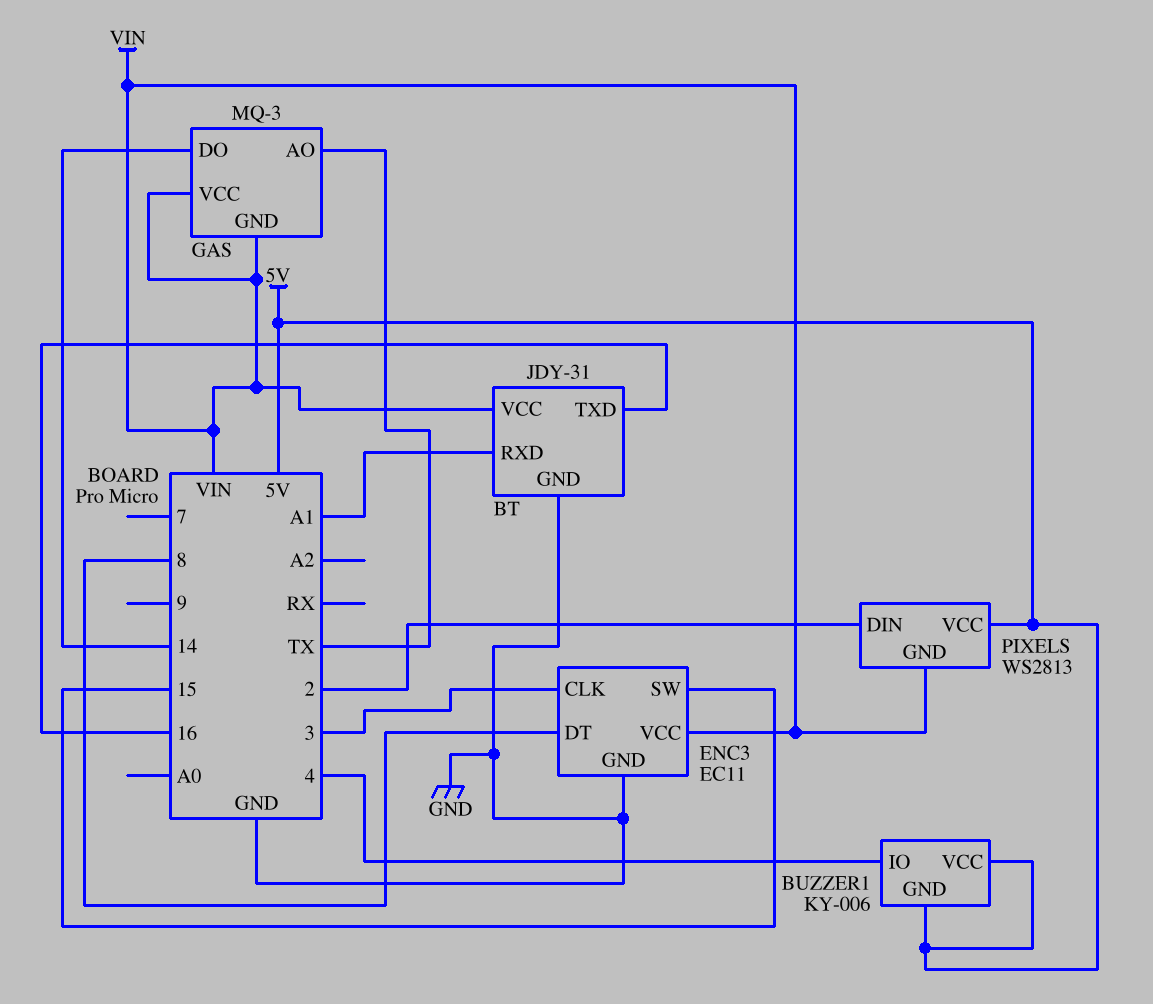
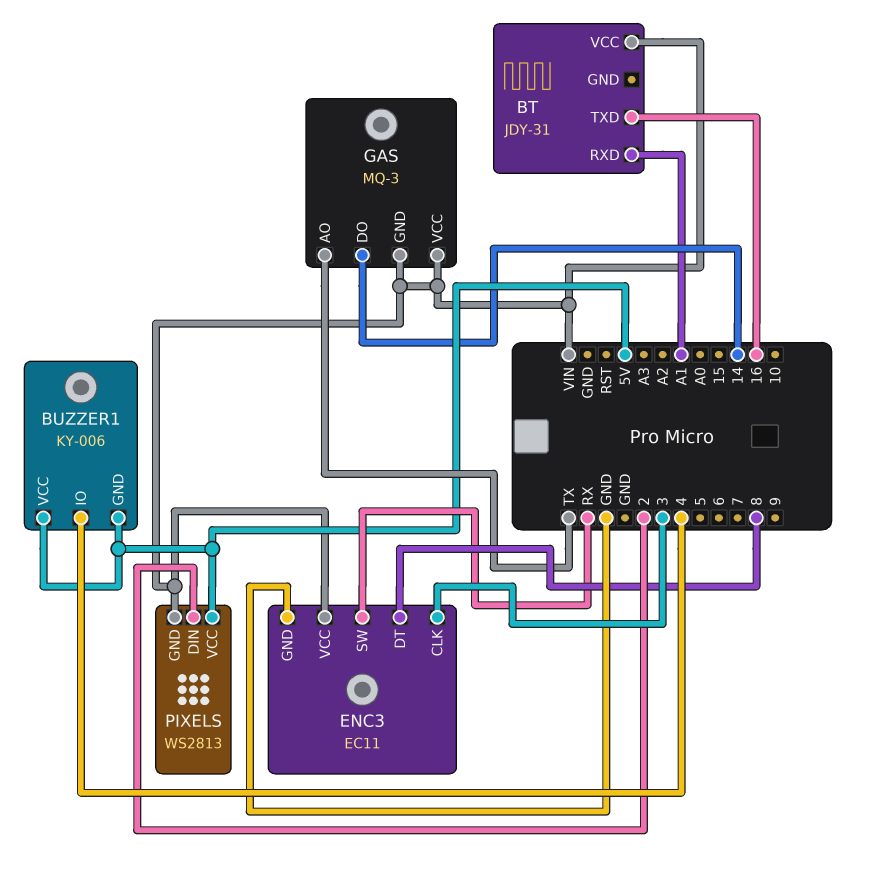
BT pin GND: GND -> none
ENC3 pin SW: 15 -> RX

